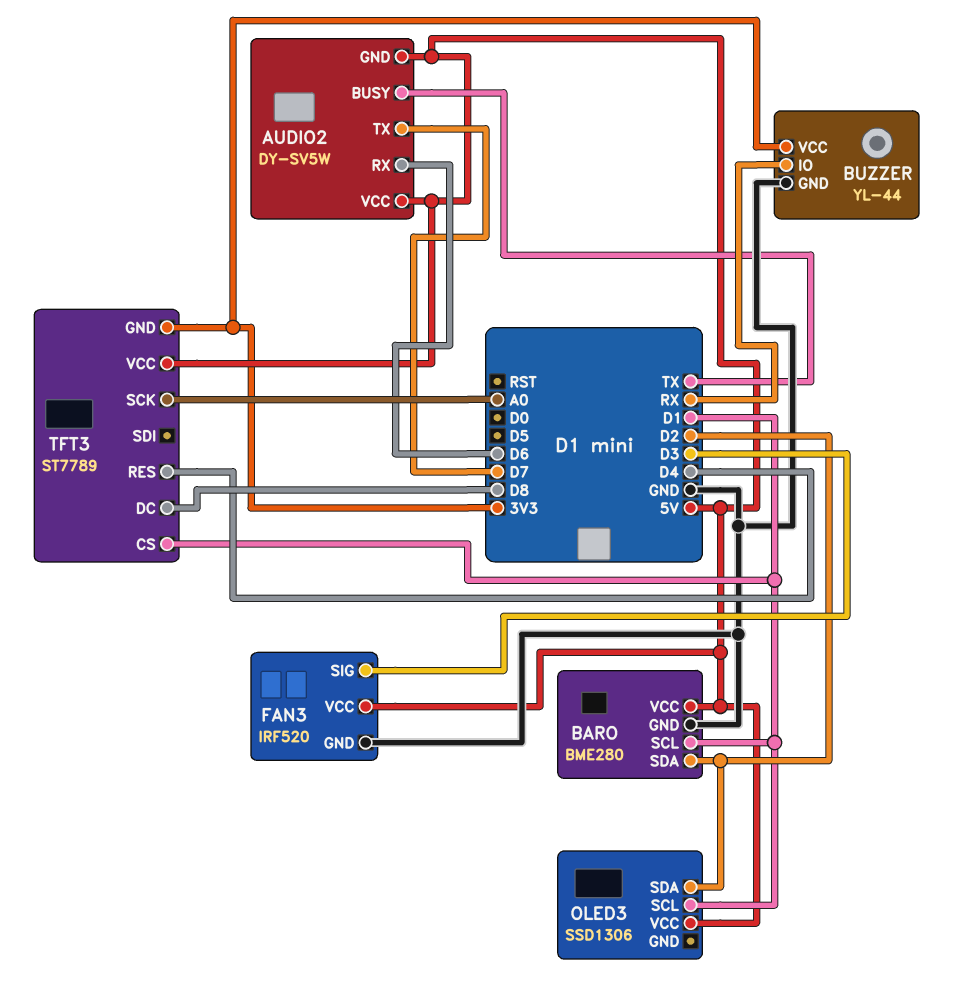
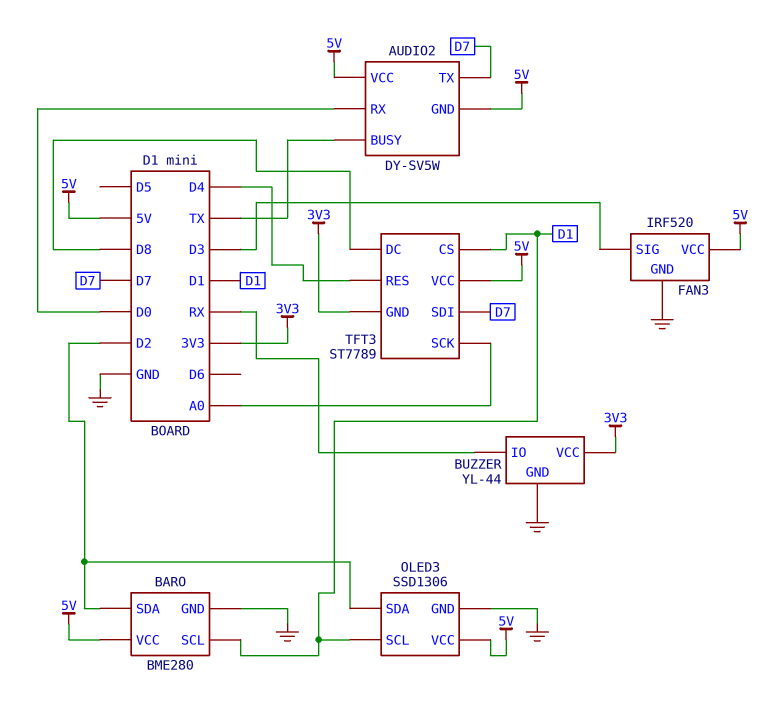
AUDIO2 pin RX: D6 -> D0
OLED3 pin GND: none -> GND
TFT3 pin SDI: none -> D7

